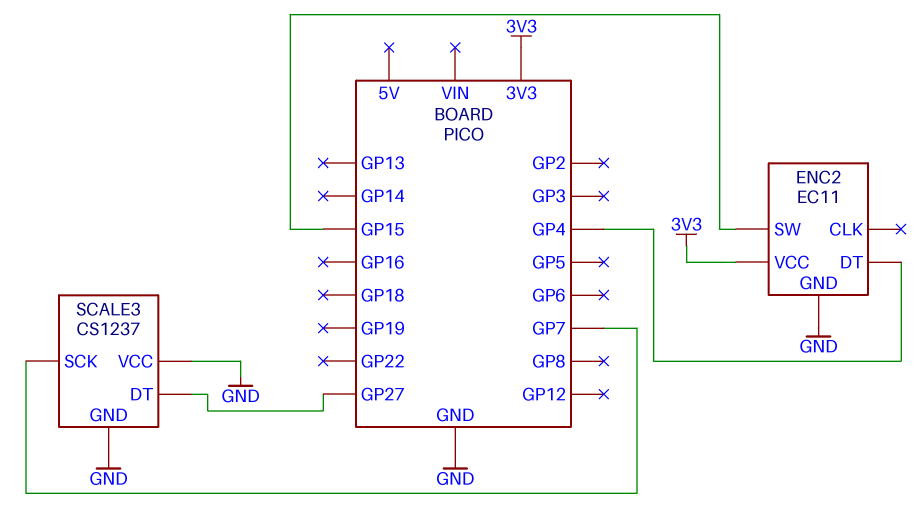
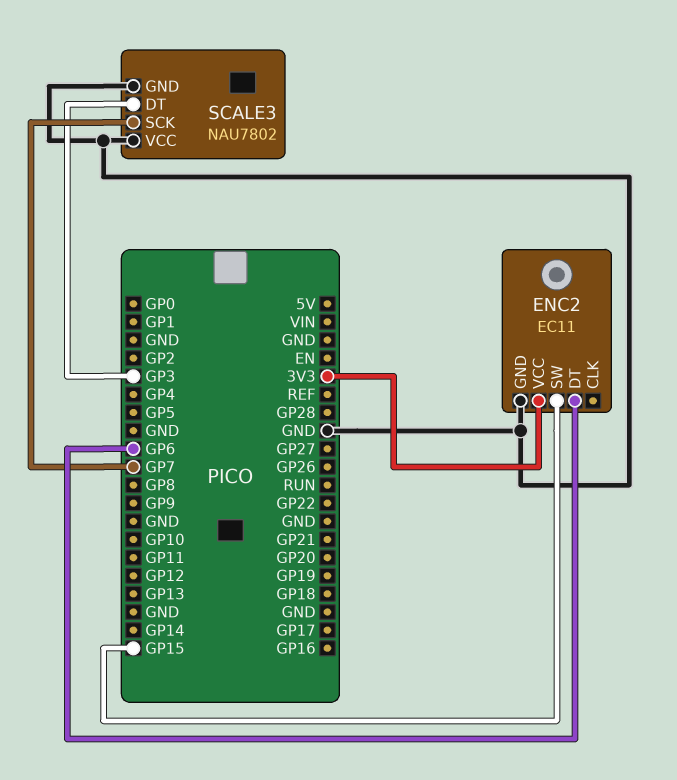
ENC2 pin DT: GP4 -> GP6
SCALE3: CS1237 -> NAU7802
SCALE3 pin DT: GP27 -> GP3

